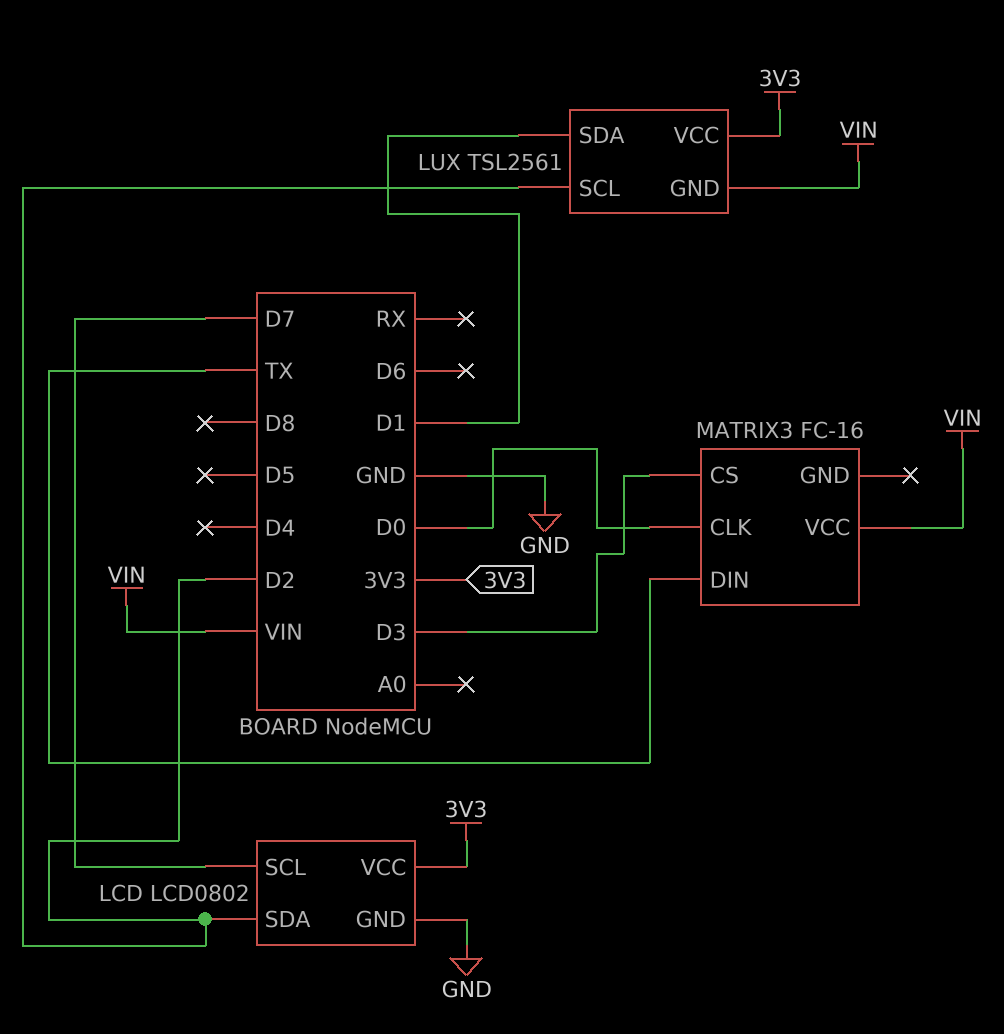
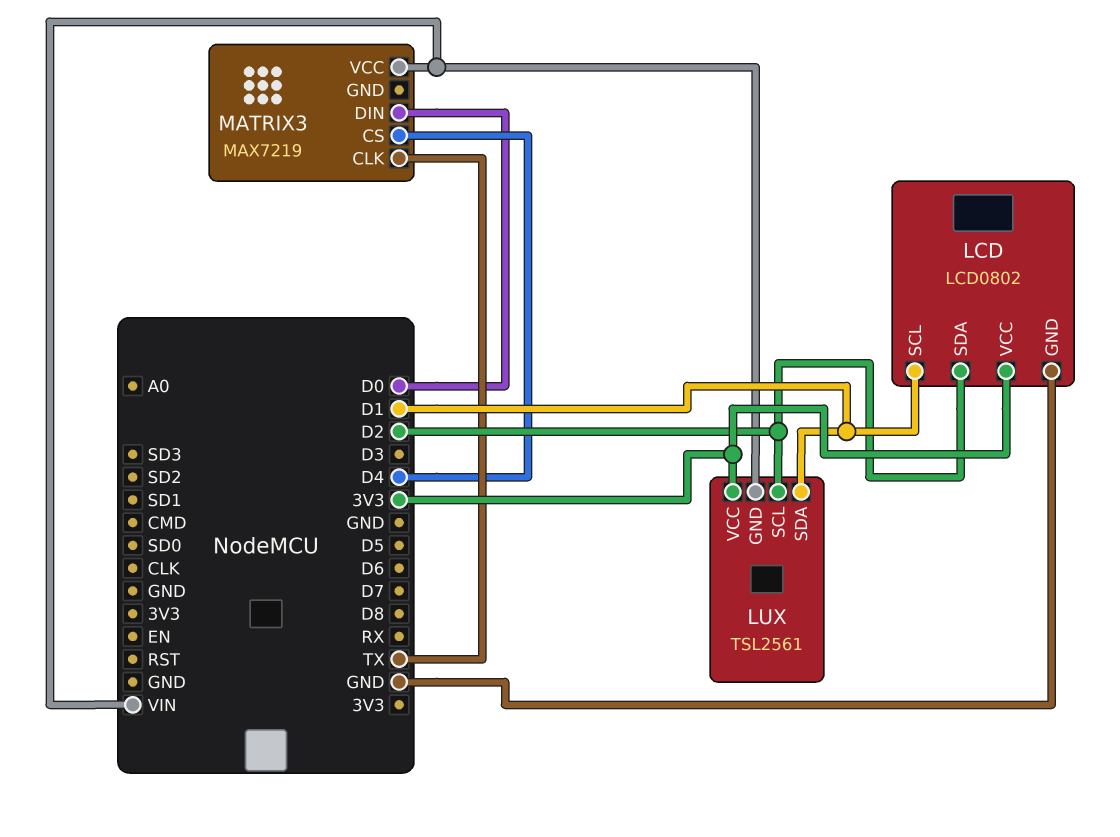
LCD pin SCL: D7 -> D1
MATRIX3: FC-16 -> MAX7219
MATRIX3 pin CLK: D0 -> TX
MATRIX3 pin CS: D3 -> D4
MATRIX3 pin DIN: TX -> D0

